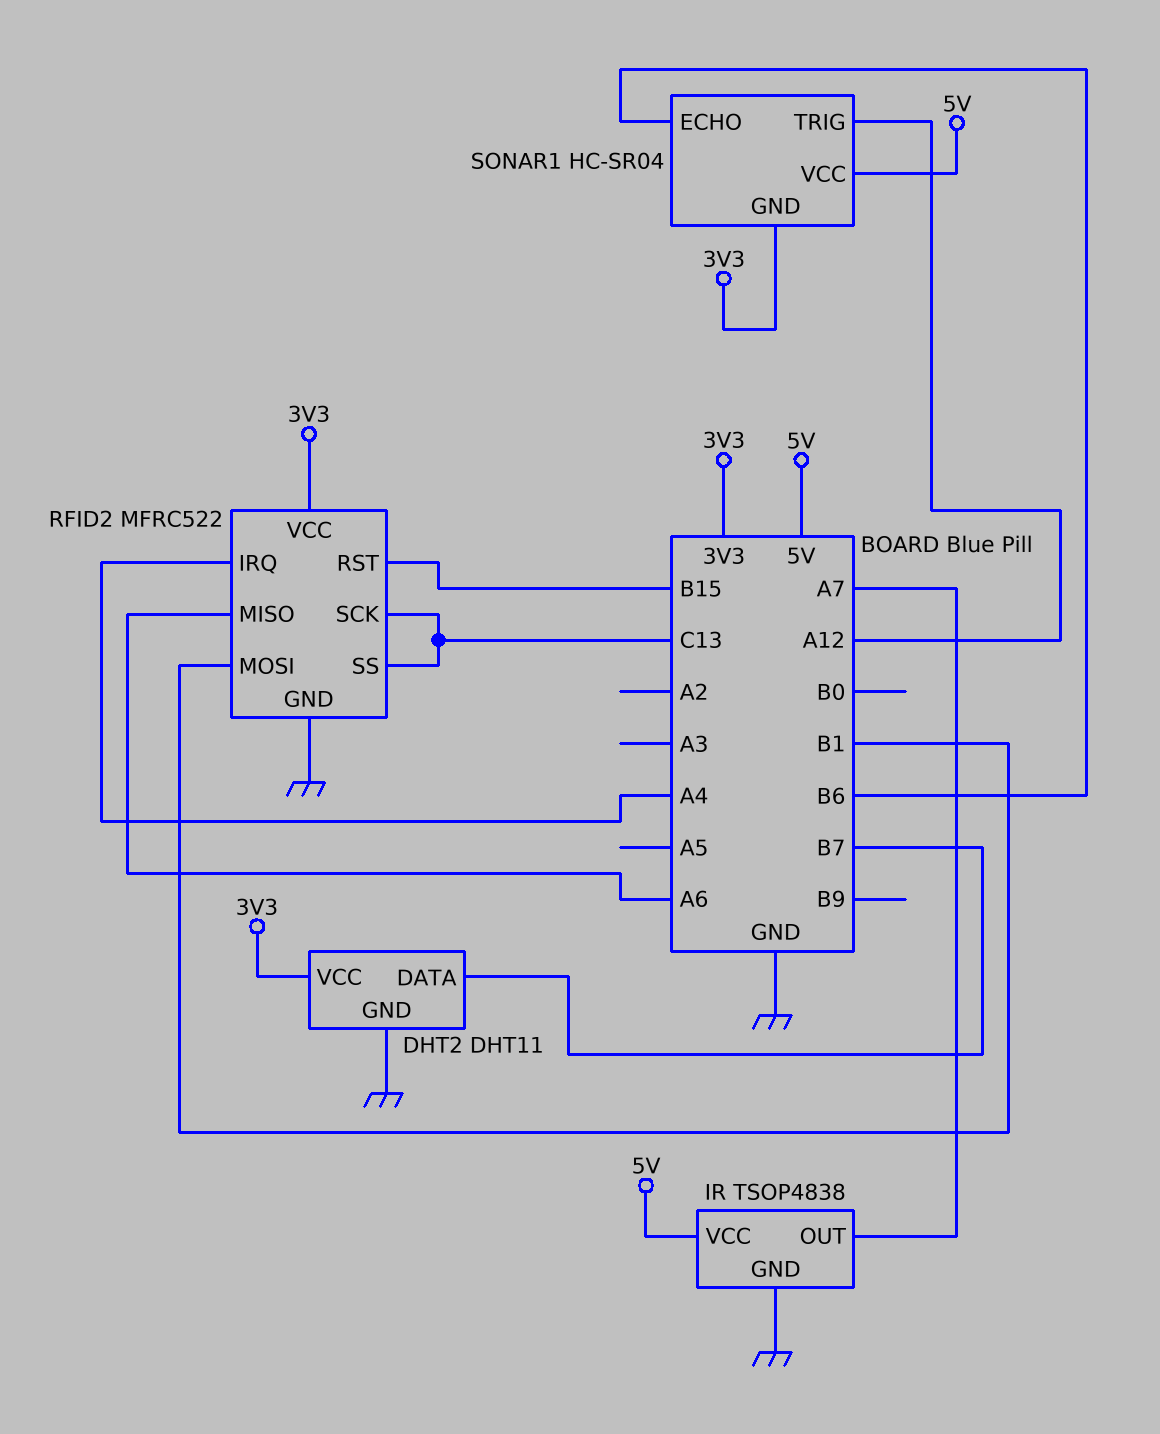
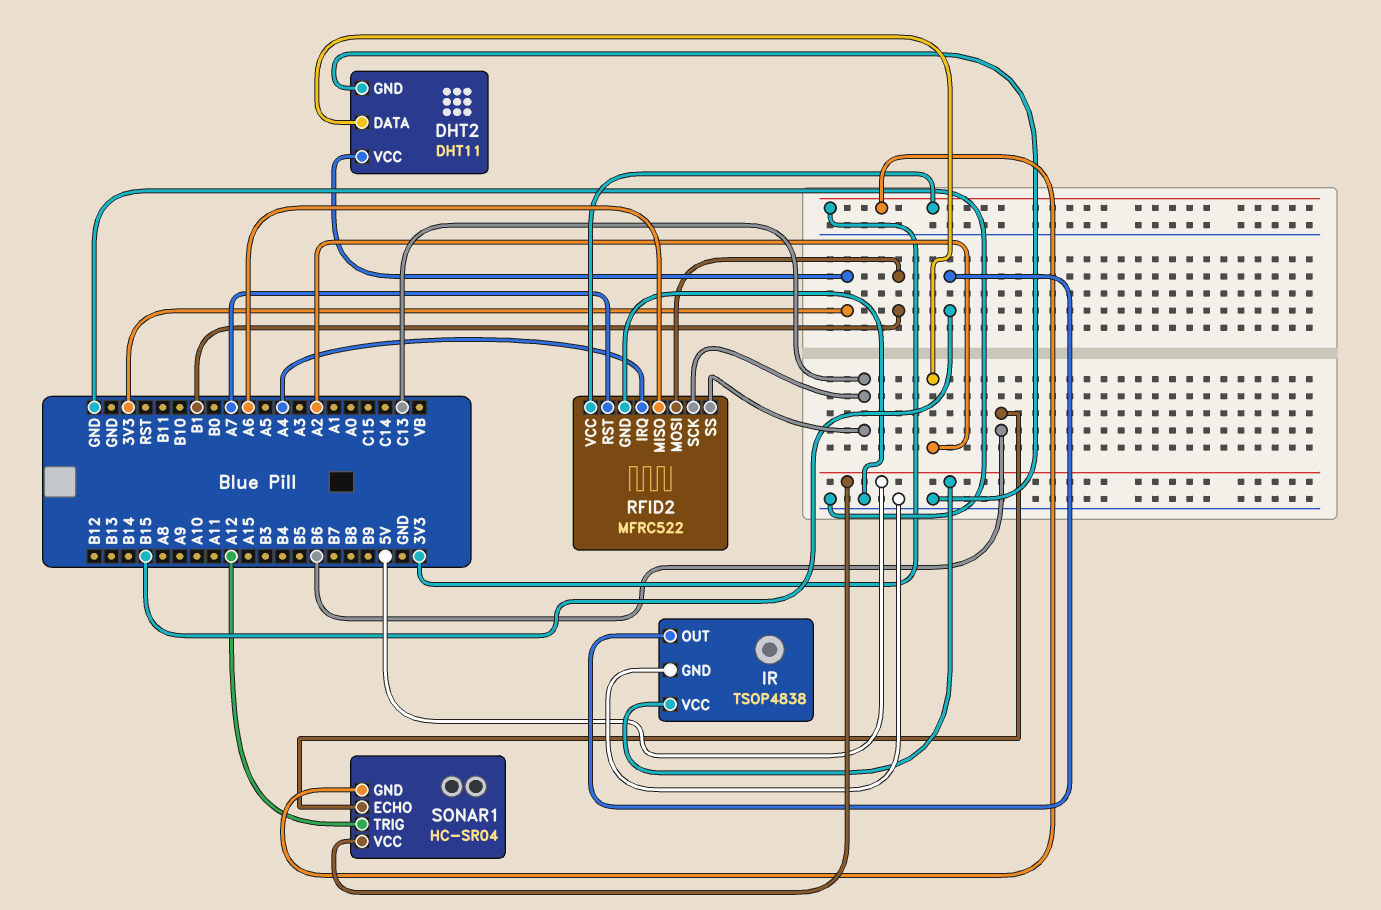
DHT2 pin DATA: B7 -> A2
IR pin OUT: A7 -> B15
RFID2 pin RST: B15 -> A7

